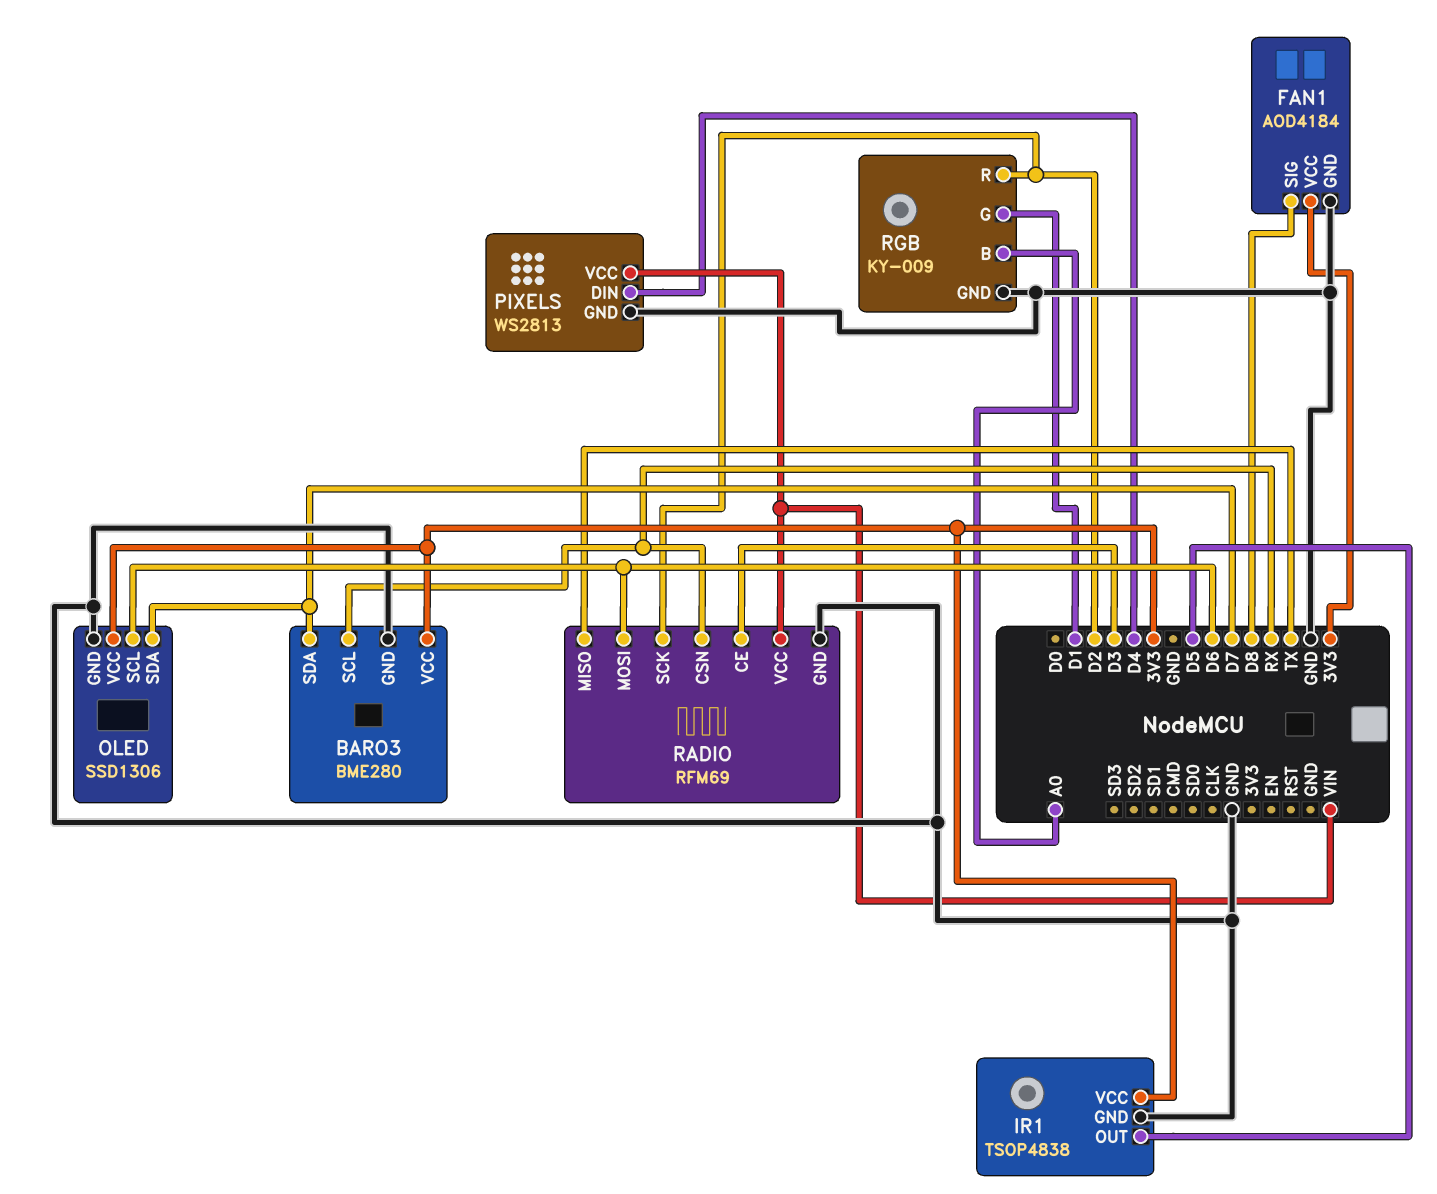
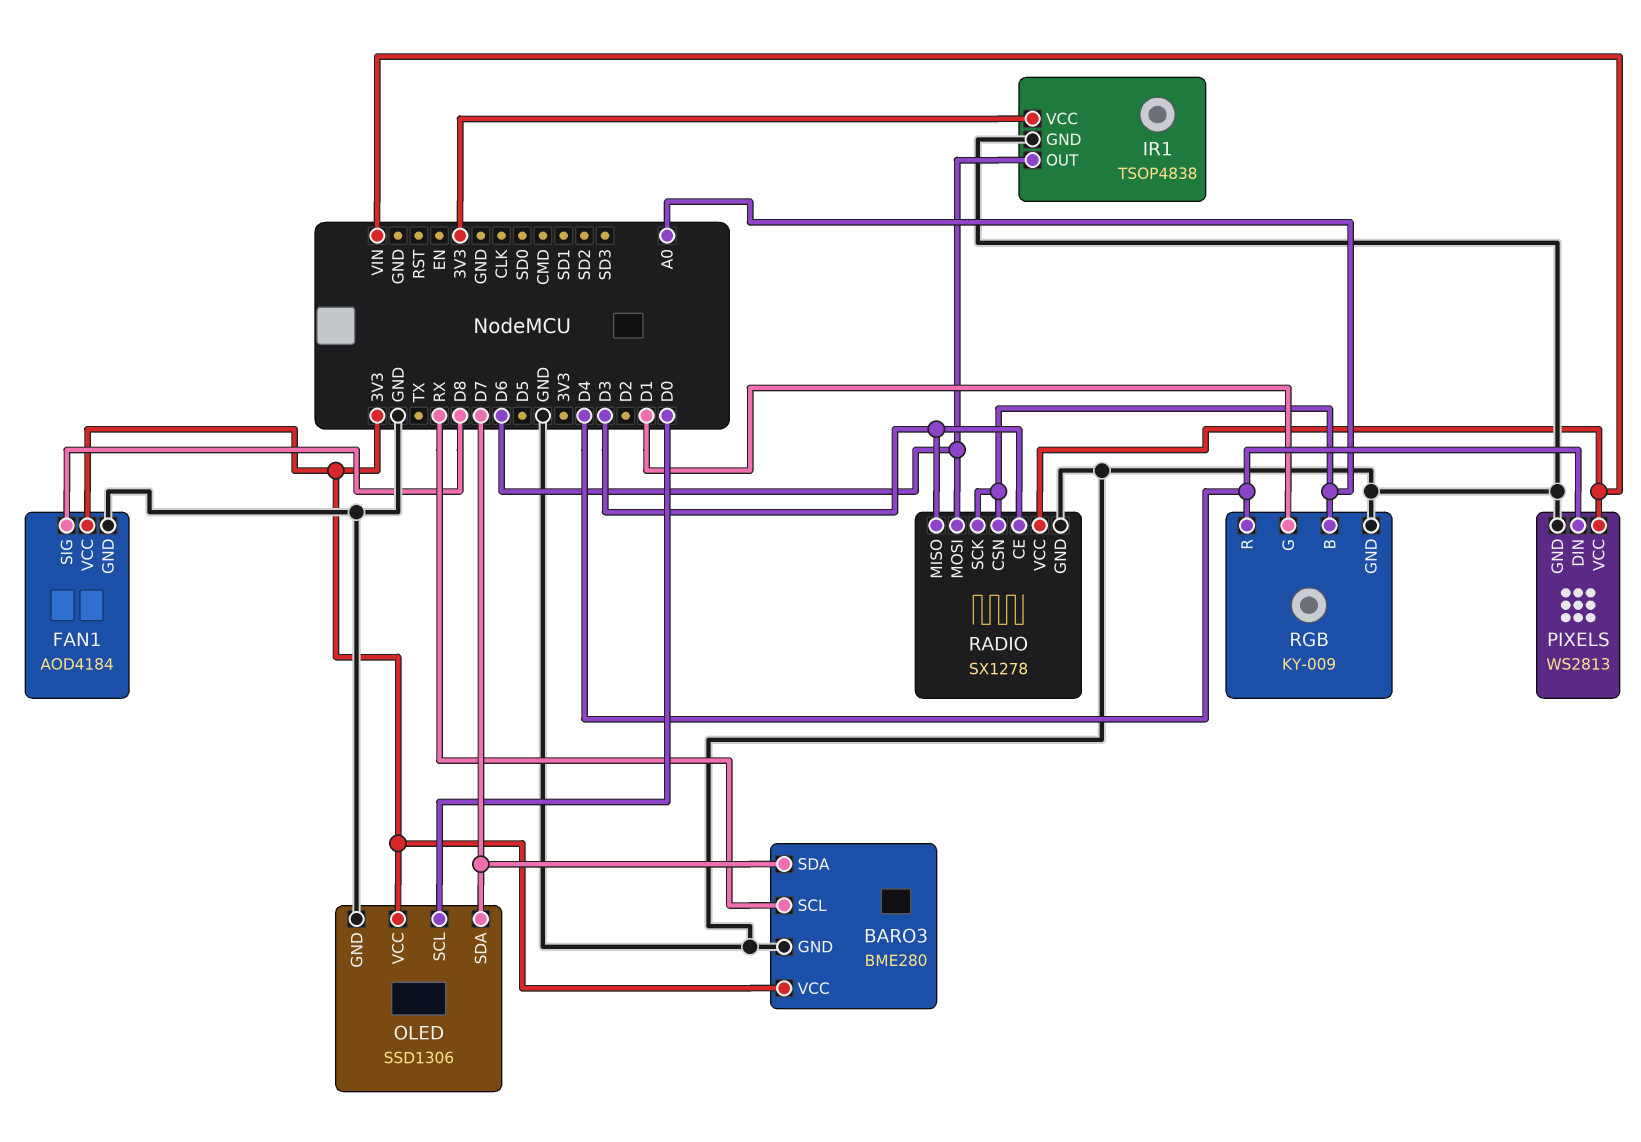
IR1 pin OUT: D5 -> D6
OLED pin SCL: D6 -> D0
RADIO: RFM69 -> SX1278
RADIO pin CSN: RX -> A0
RADIO pin MISO: TX -> D3
RADIO pin SCK: D2 -> A0
RGB pin R: D2 -> D4

